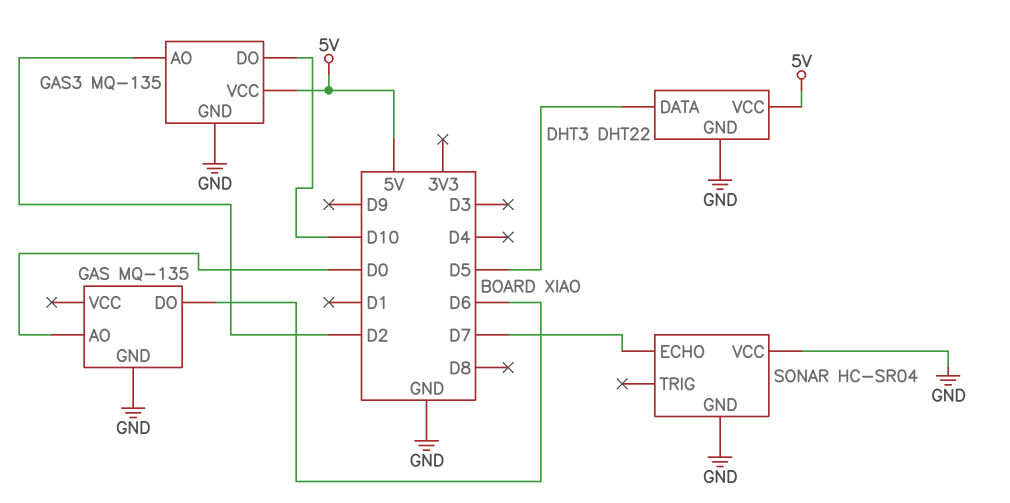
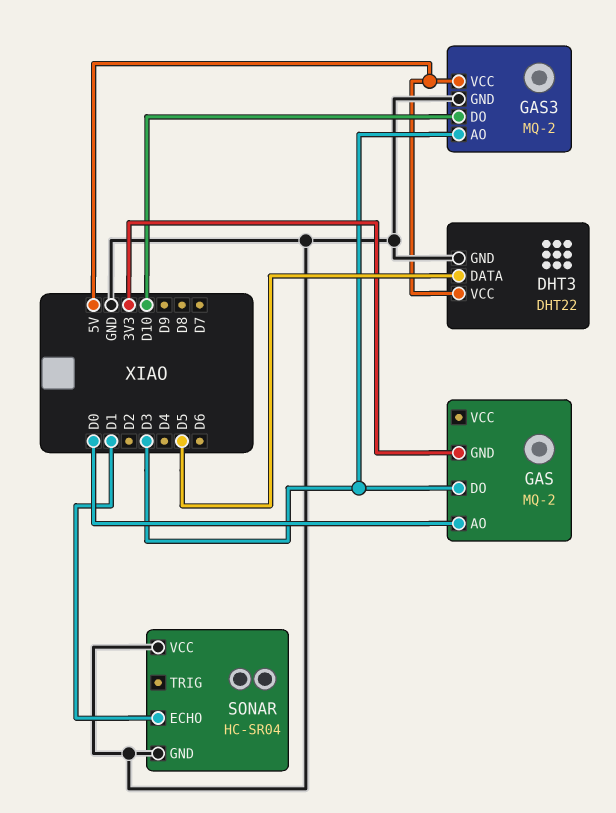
GAS: MQ-135 -> MQ-2
GAS pin DO: D6 -> D3
GAS pin GND: GND -> 3V3
GAS3: MQ-135 -> MQ-2
GAS3 pin AO: D2 -> D3
SONAR pin ECHO: D7 -> D1

